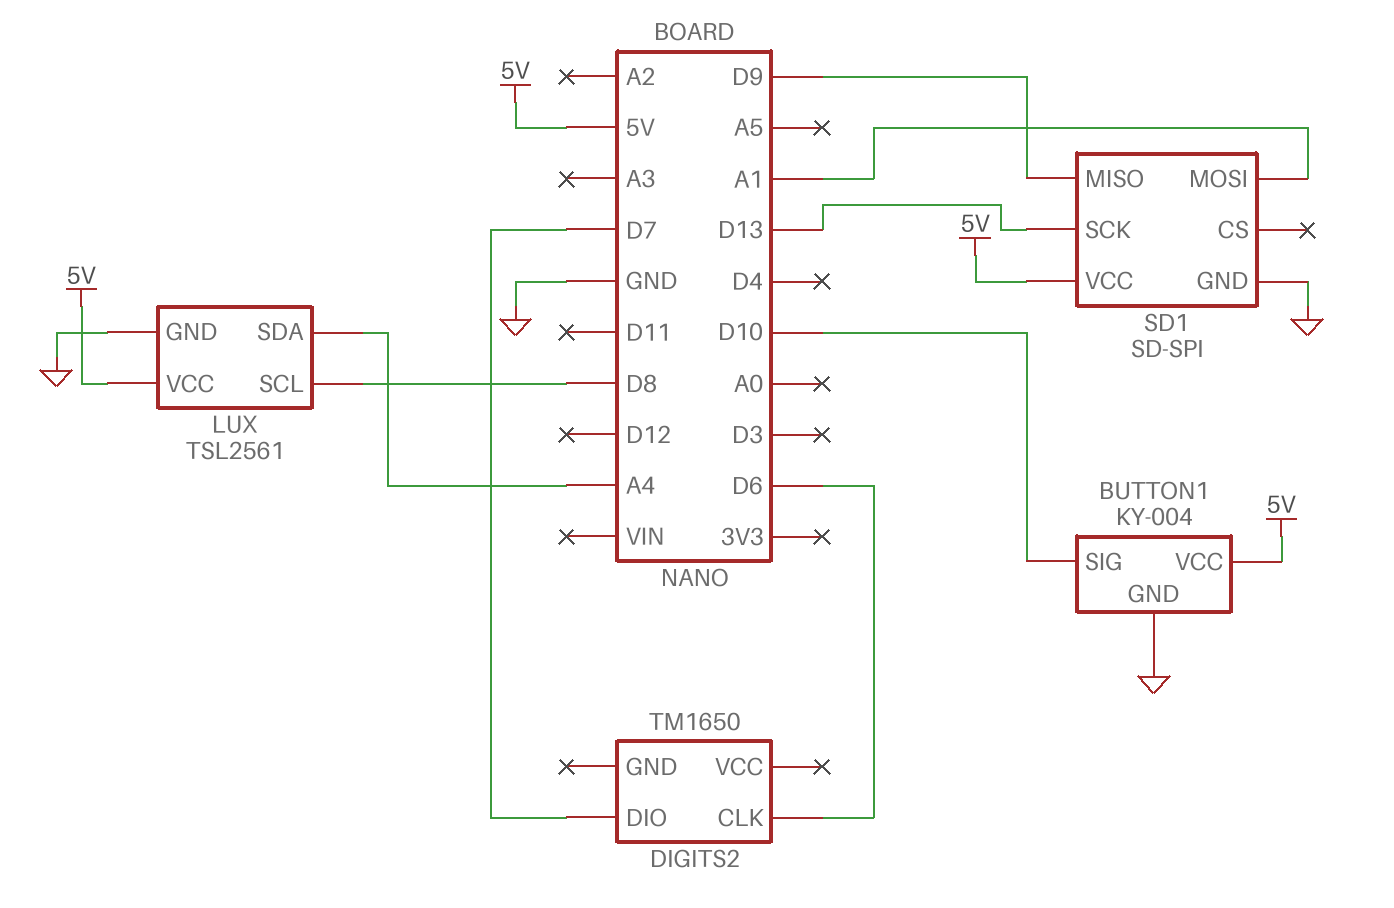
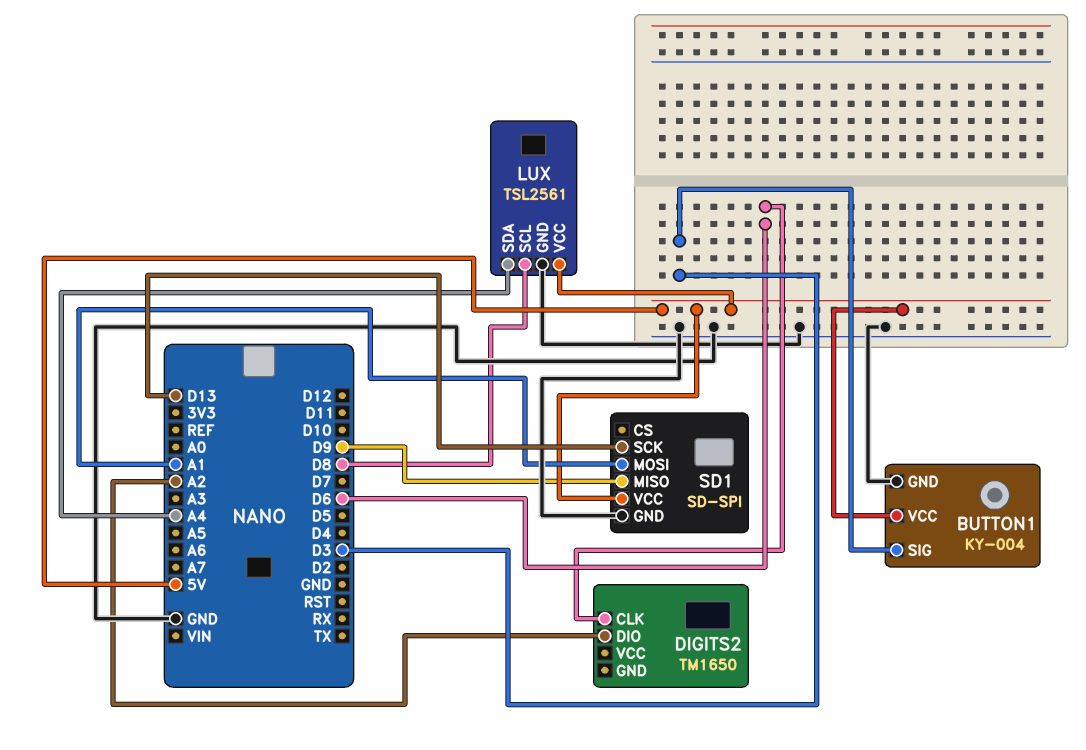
BUTTON1 pin SIG: D10 -> D3
DIGITS2 pin DIO: D7 -> A2

